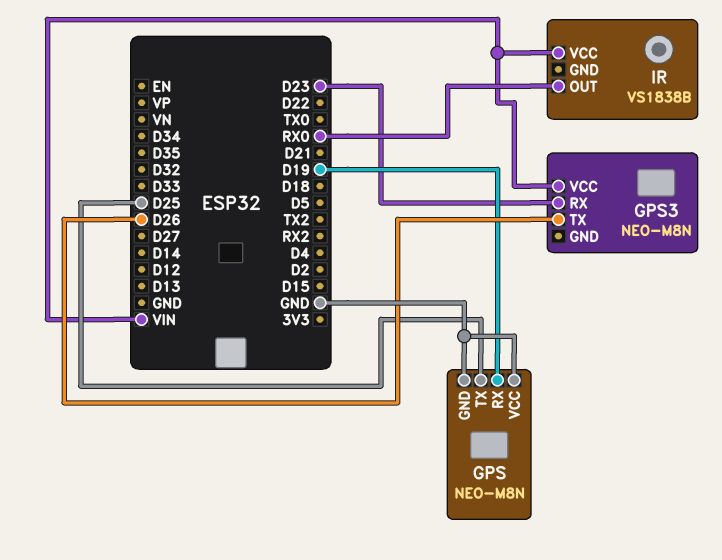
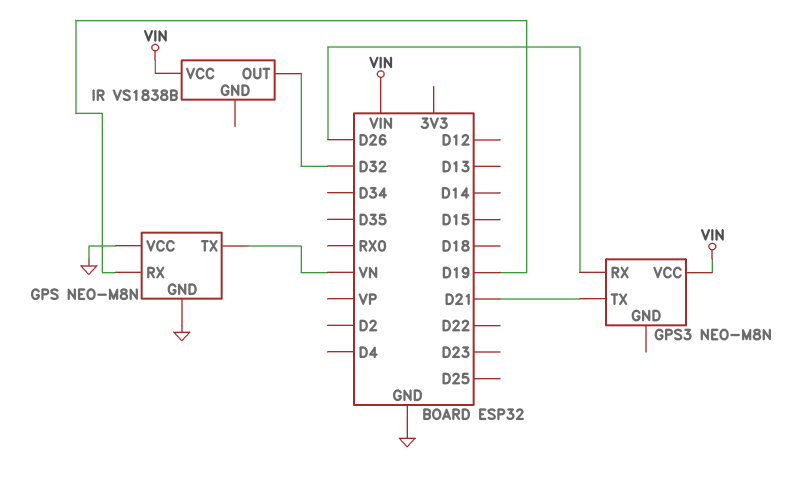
GPS pin TX: D25 -> VN
GPS3 pin RX: D23 -> D26
GPS3 pin TX: D26 -> D21
IR pin OUT: RX0 -> D32

